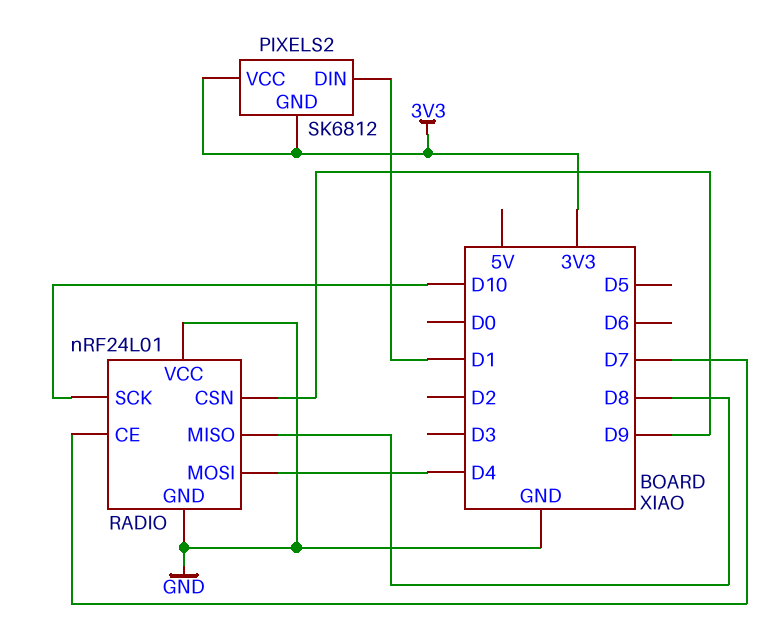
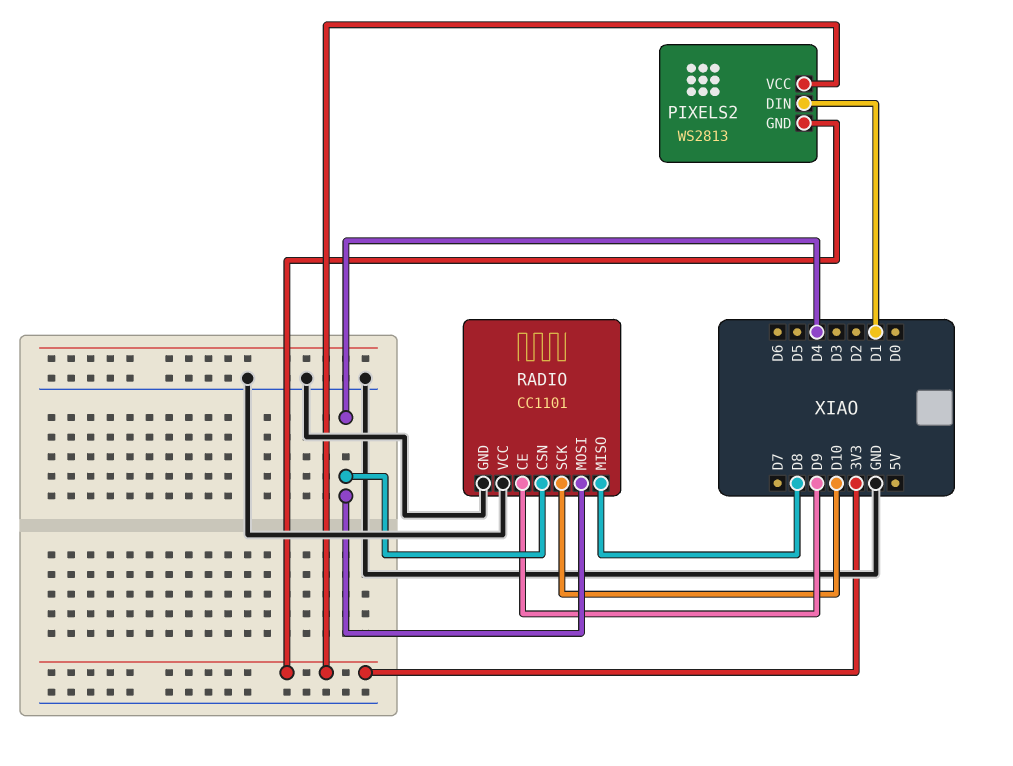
PIXELS2: SK6812 -> WS2813
RADIO: nRF24L01 -> CC1101
RADIO pin CE: D7 -> D9
RADIO pin CSN: D9 -> D4

